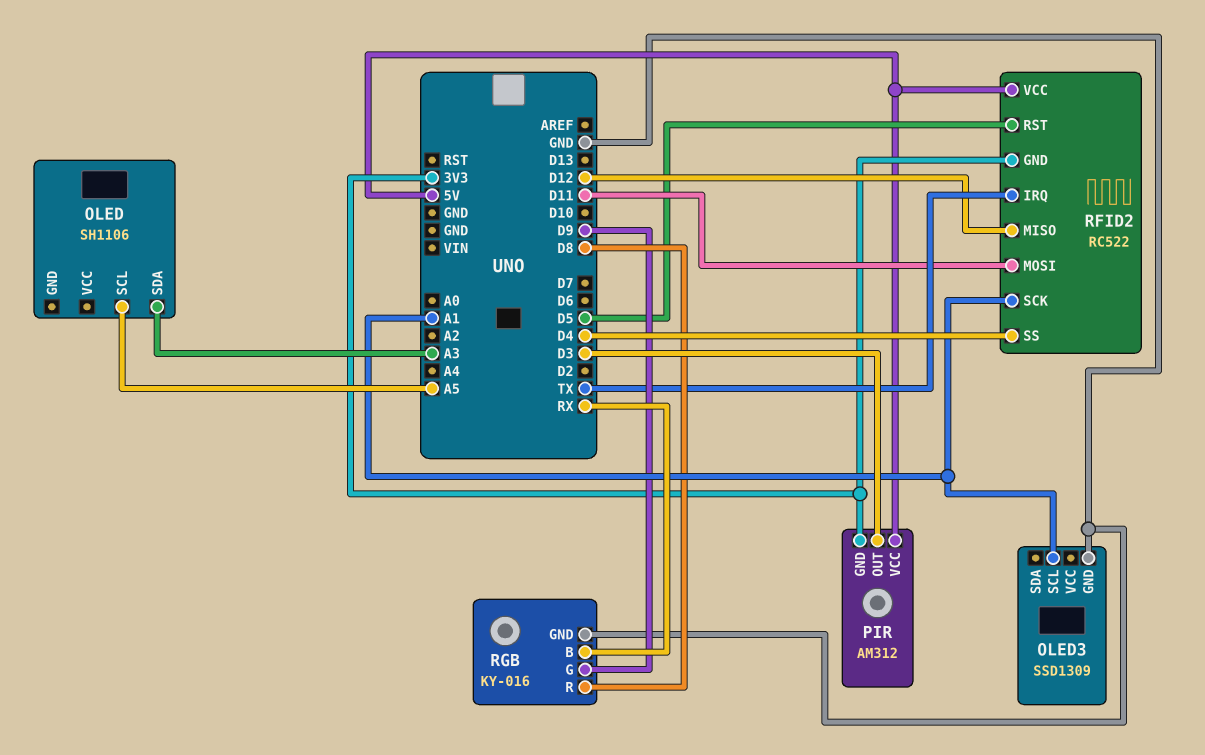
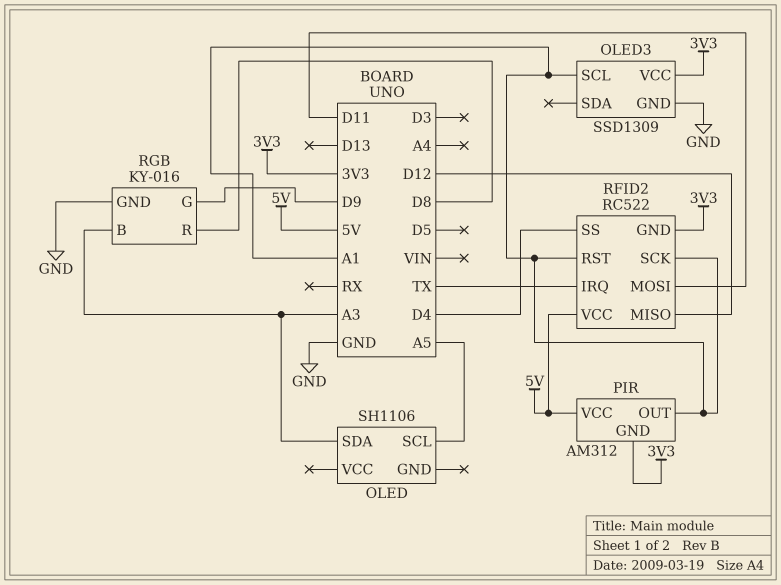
OLED3 pin VCC: none -> 3V3
PIR pin OUT: D3 -> A1
RFID2 pin RST: D5 -> A1
RGB pin B: RX -> A3

